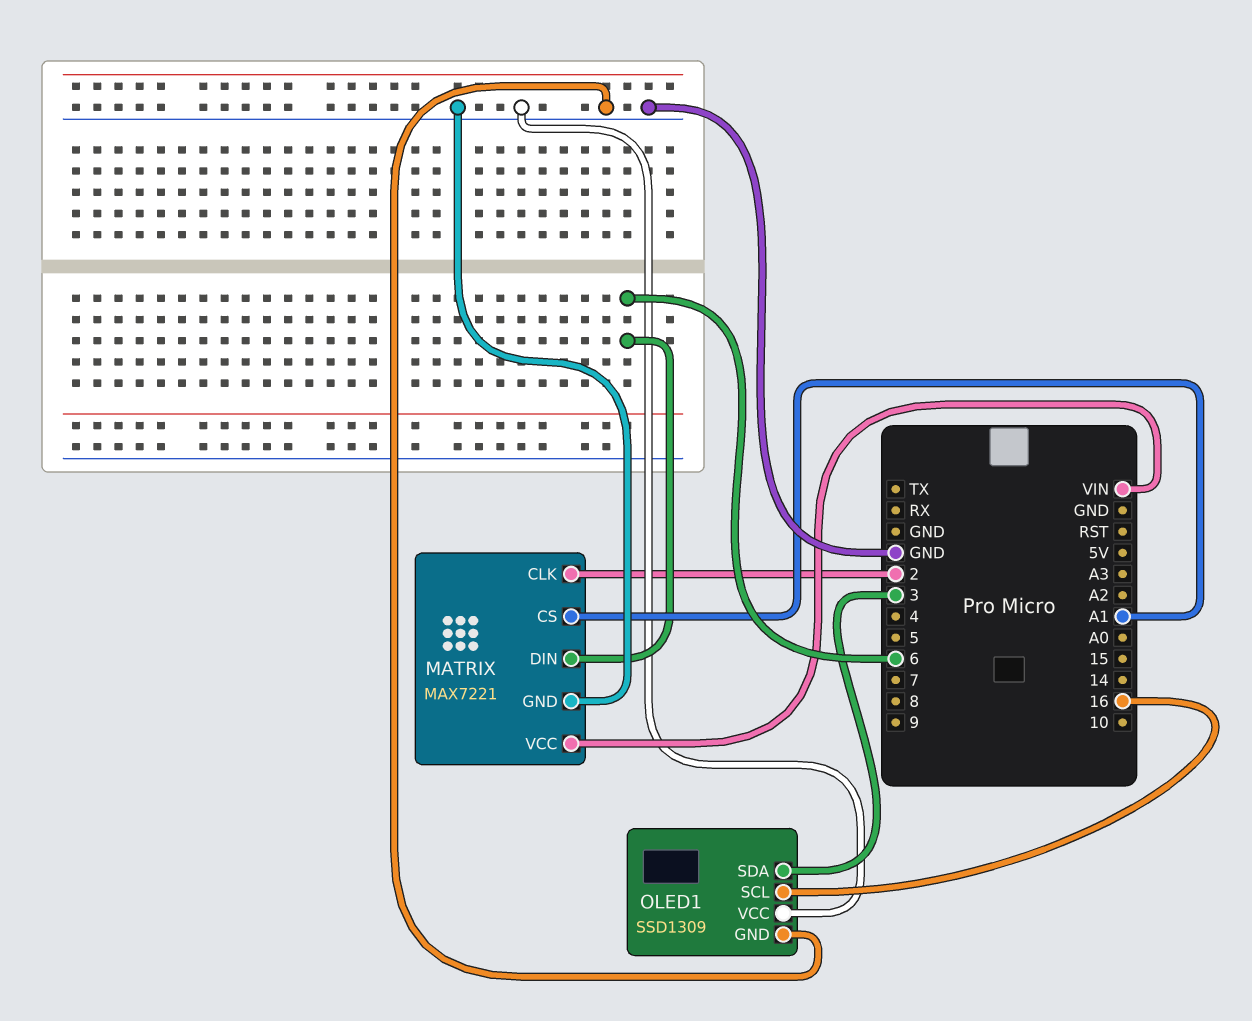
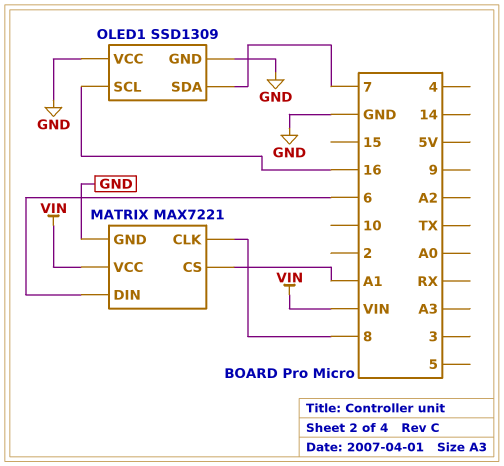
MATRIX pin CLK: 2 -> 8
OLED1 pin SDA: 3 -> 7

